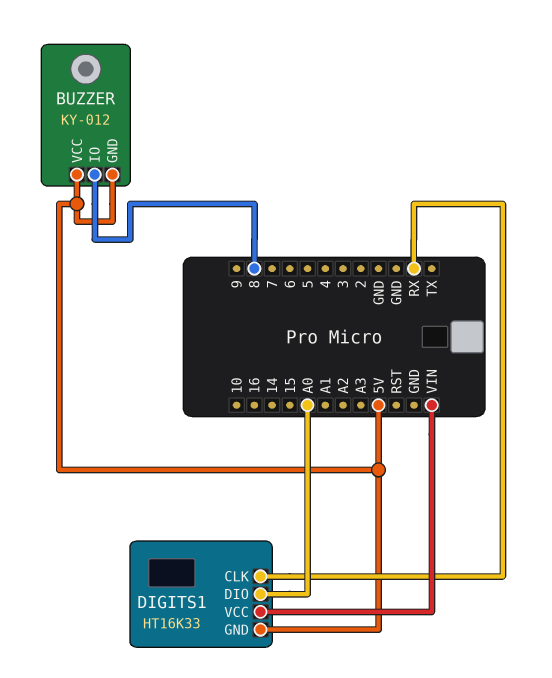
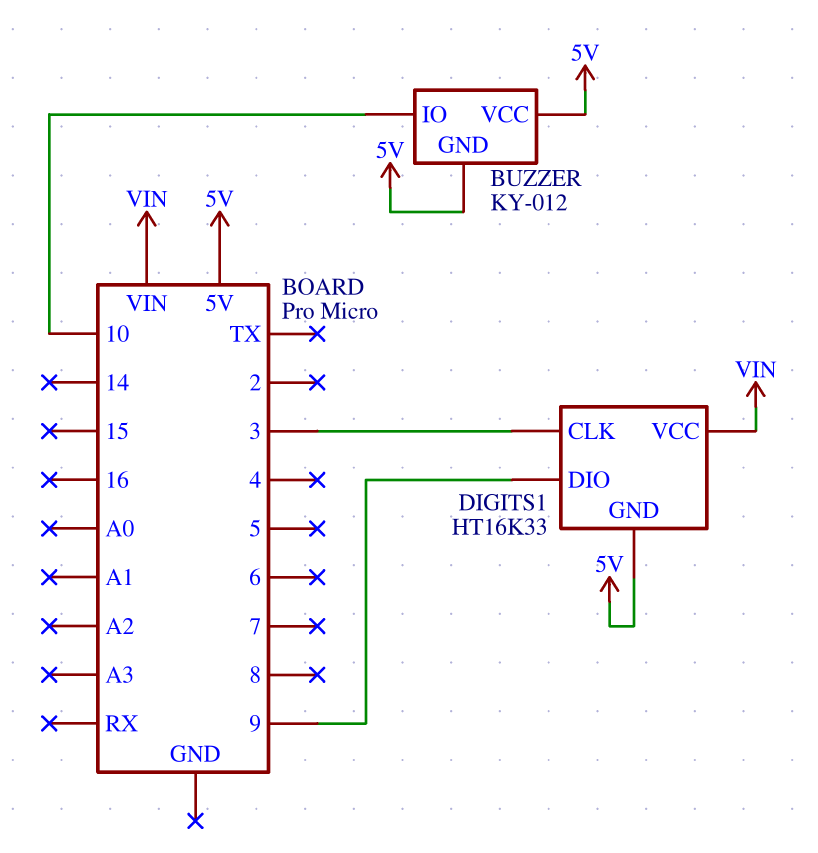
BUZZER pin IO: 8 -> 10
DIGITS1 pin CLK: RX -> 3
DIGITS1 pin DIO: A0 -> 9

